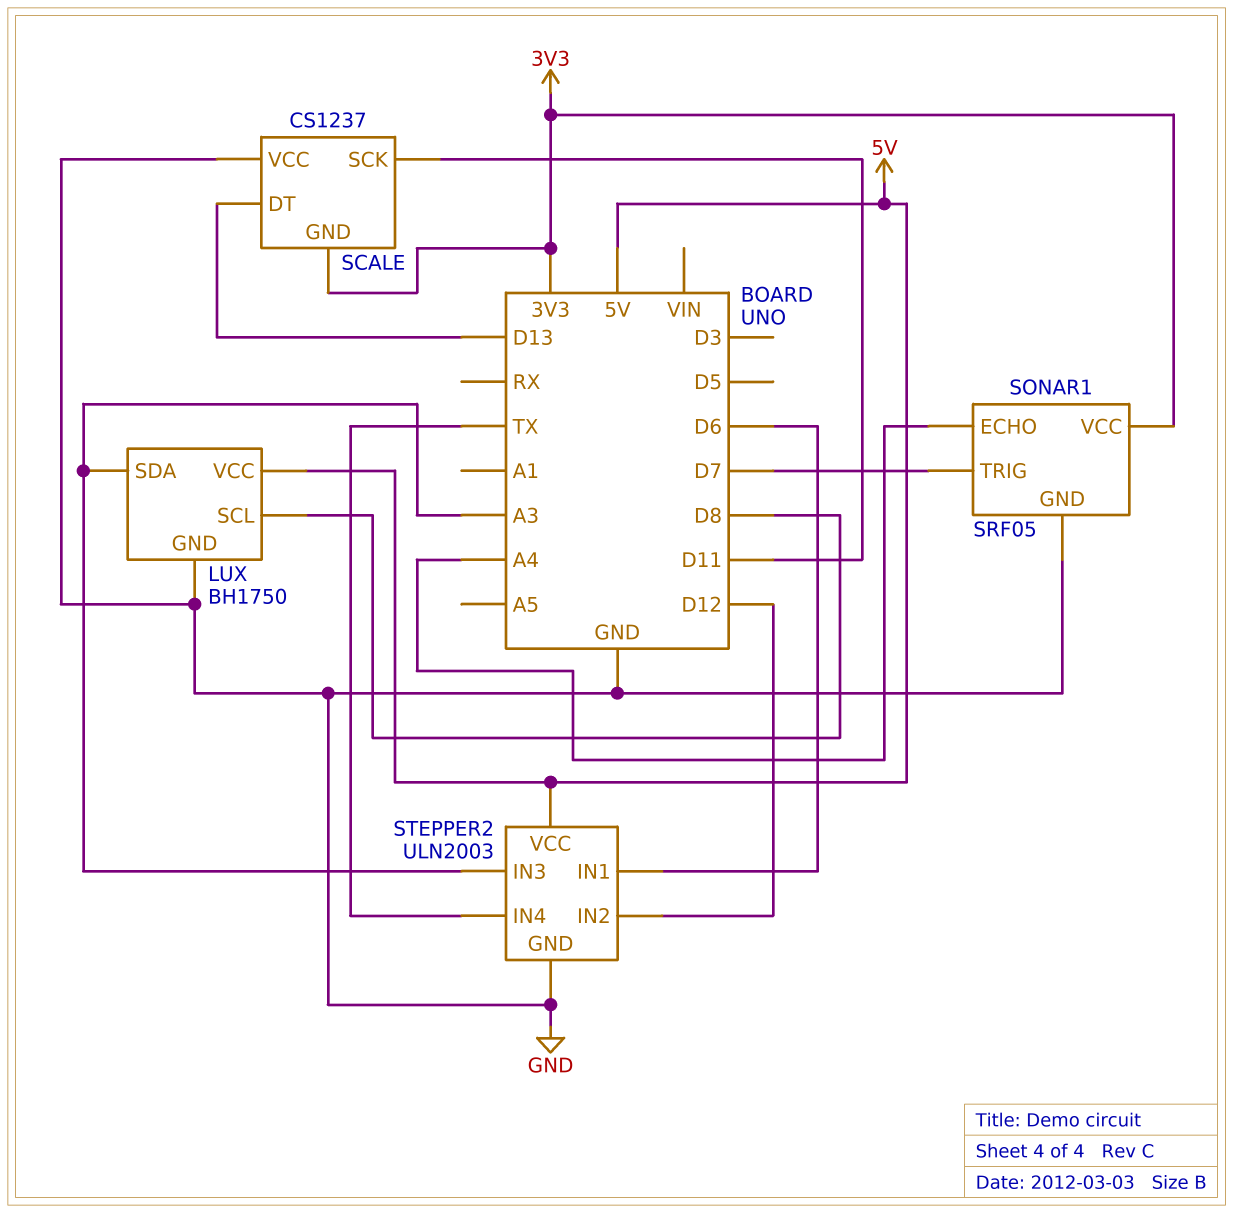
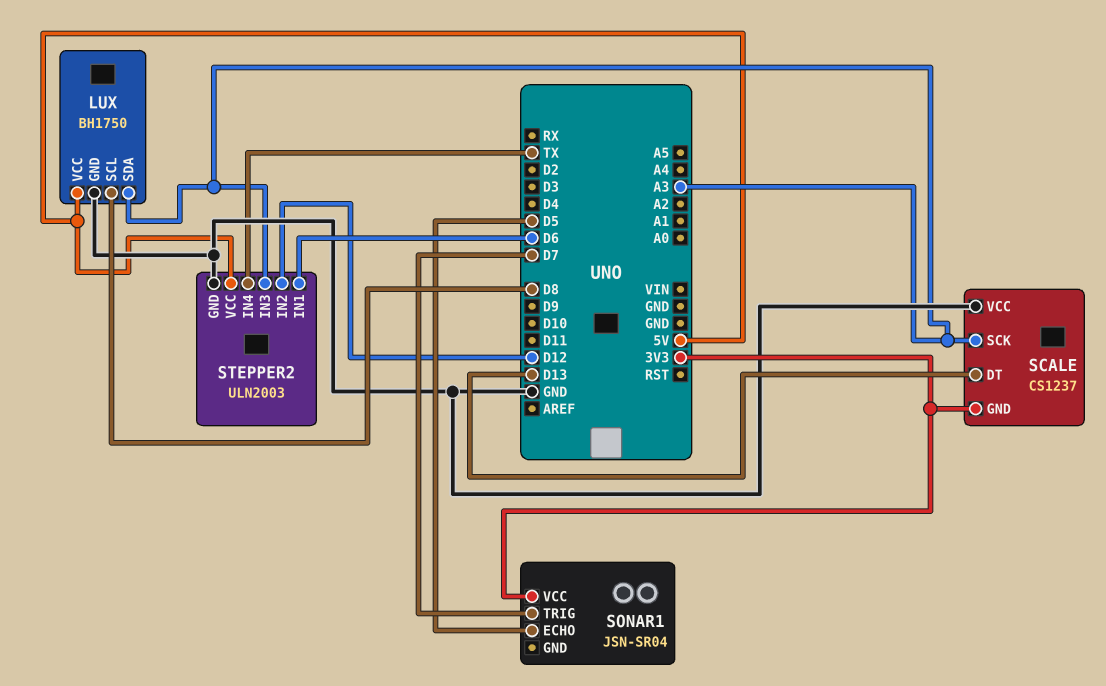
SCALE pin SCK: D11 -> A3
SONAR1: SRF05 -> JSN-SR04
SONAR1 pin ECHO: A4 -> D5
SONAR1 pin GND: GND -> none

